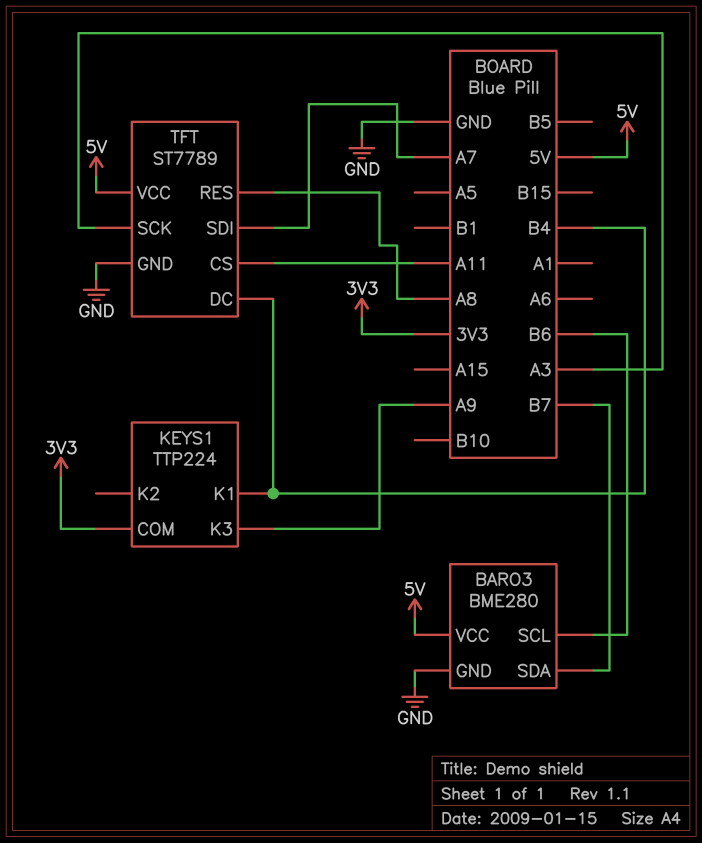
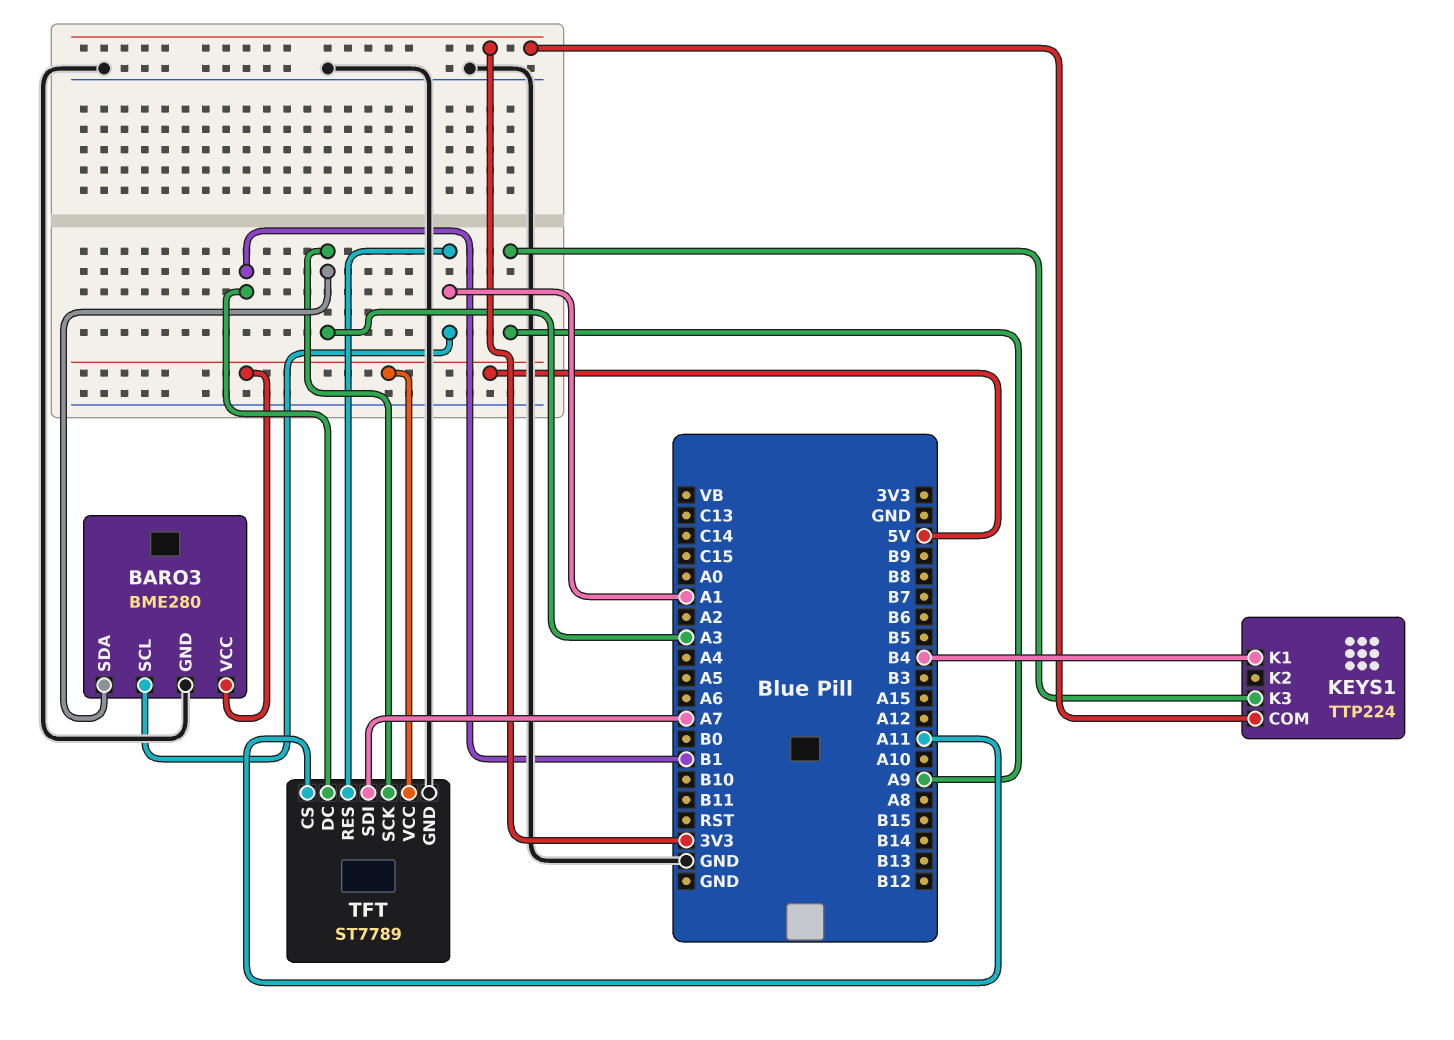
BARO3 pin SCL: B6 -> A1
BARO3 pin SDA: B7 -> A3
TFT pin DC: B4 -> B1
TFT pin RES: A8 -> A1

